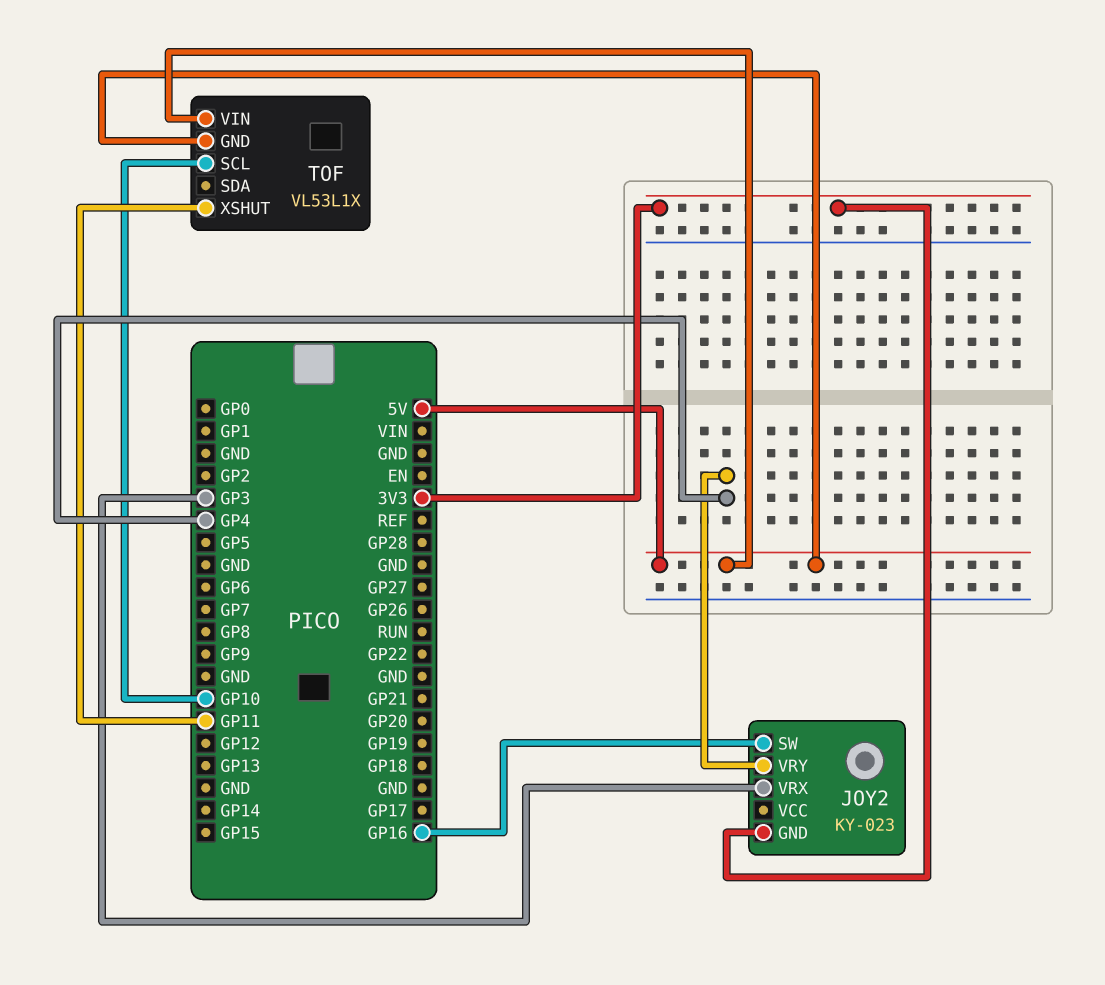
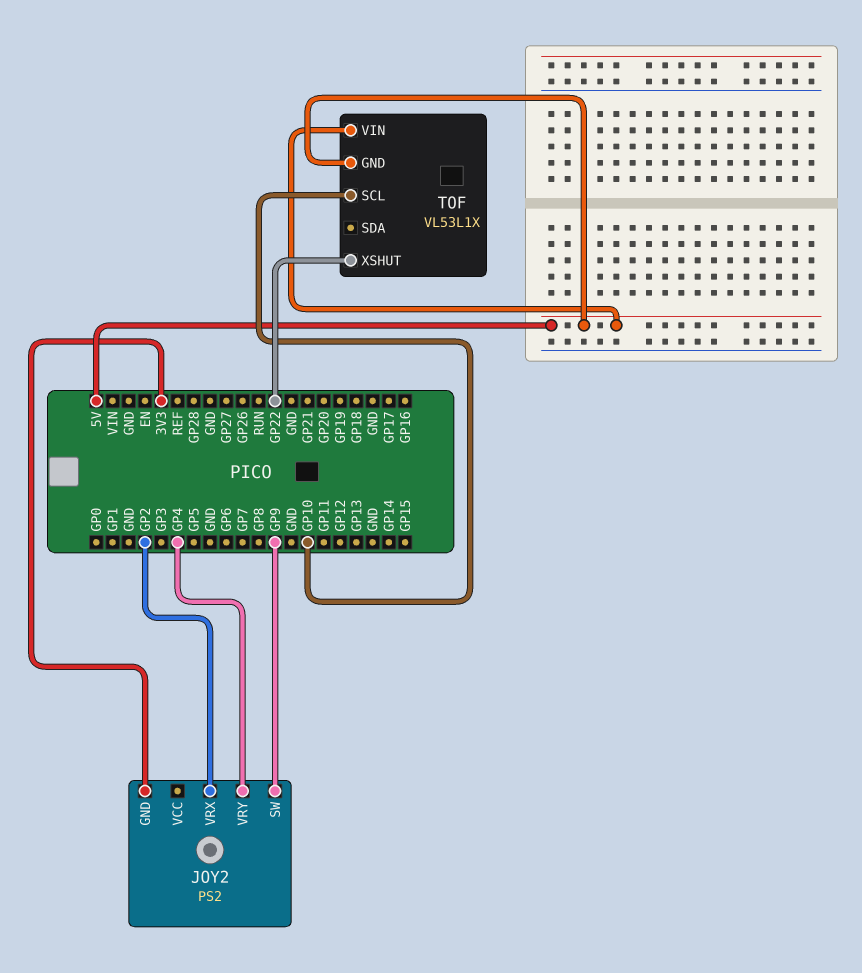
JOY2: KY-023 -> PS2
JOY2 pin SW: GP16 -> GP9
JOY2 pin VRX: GP3 -> GP2
TOF pin XSHUT: GP11 -> GP22

